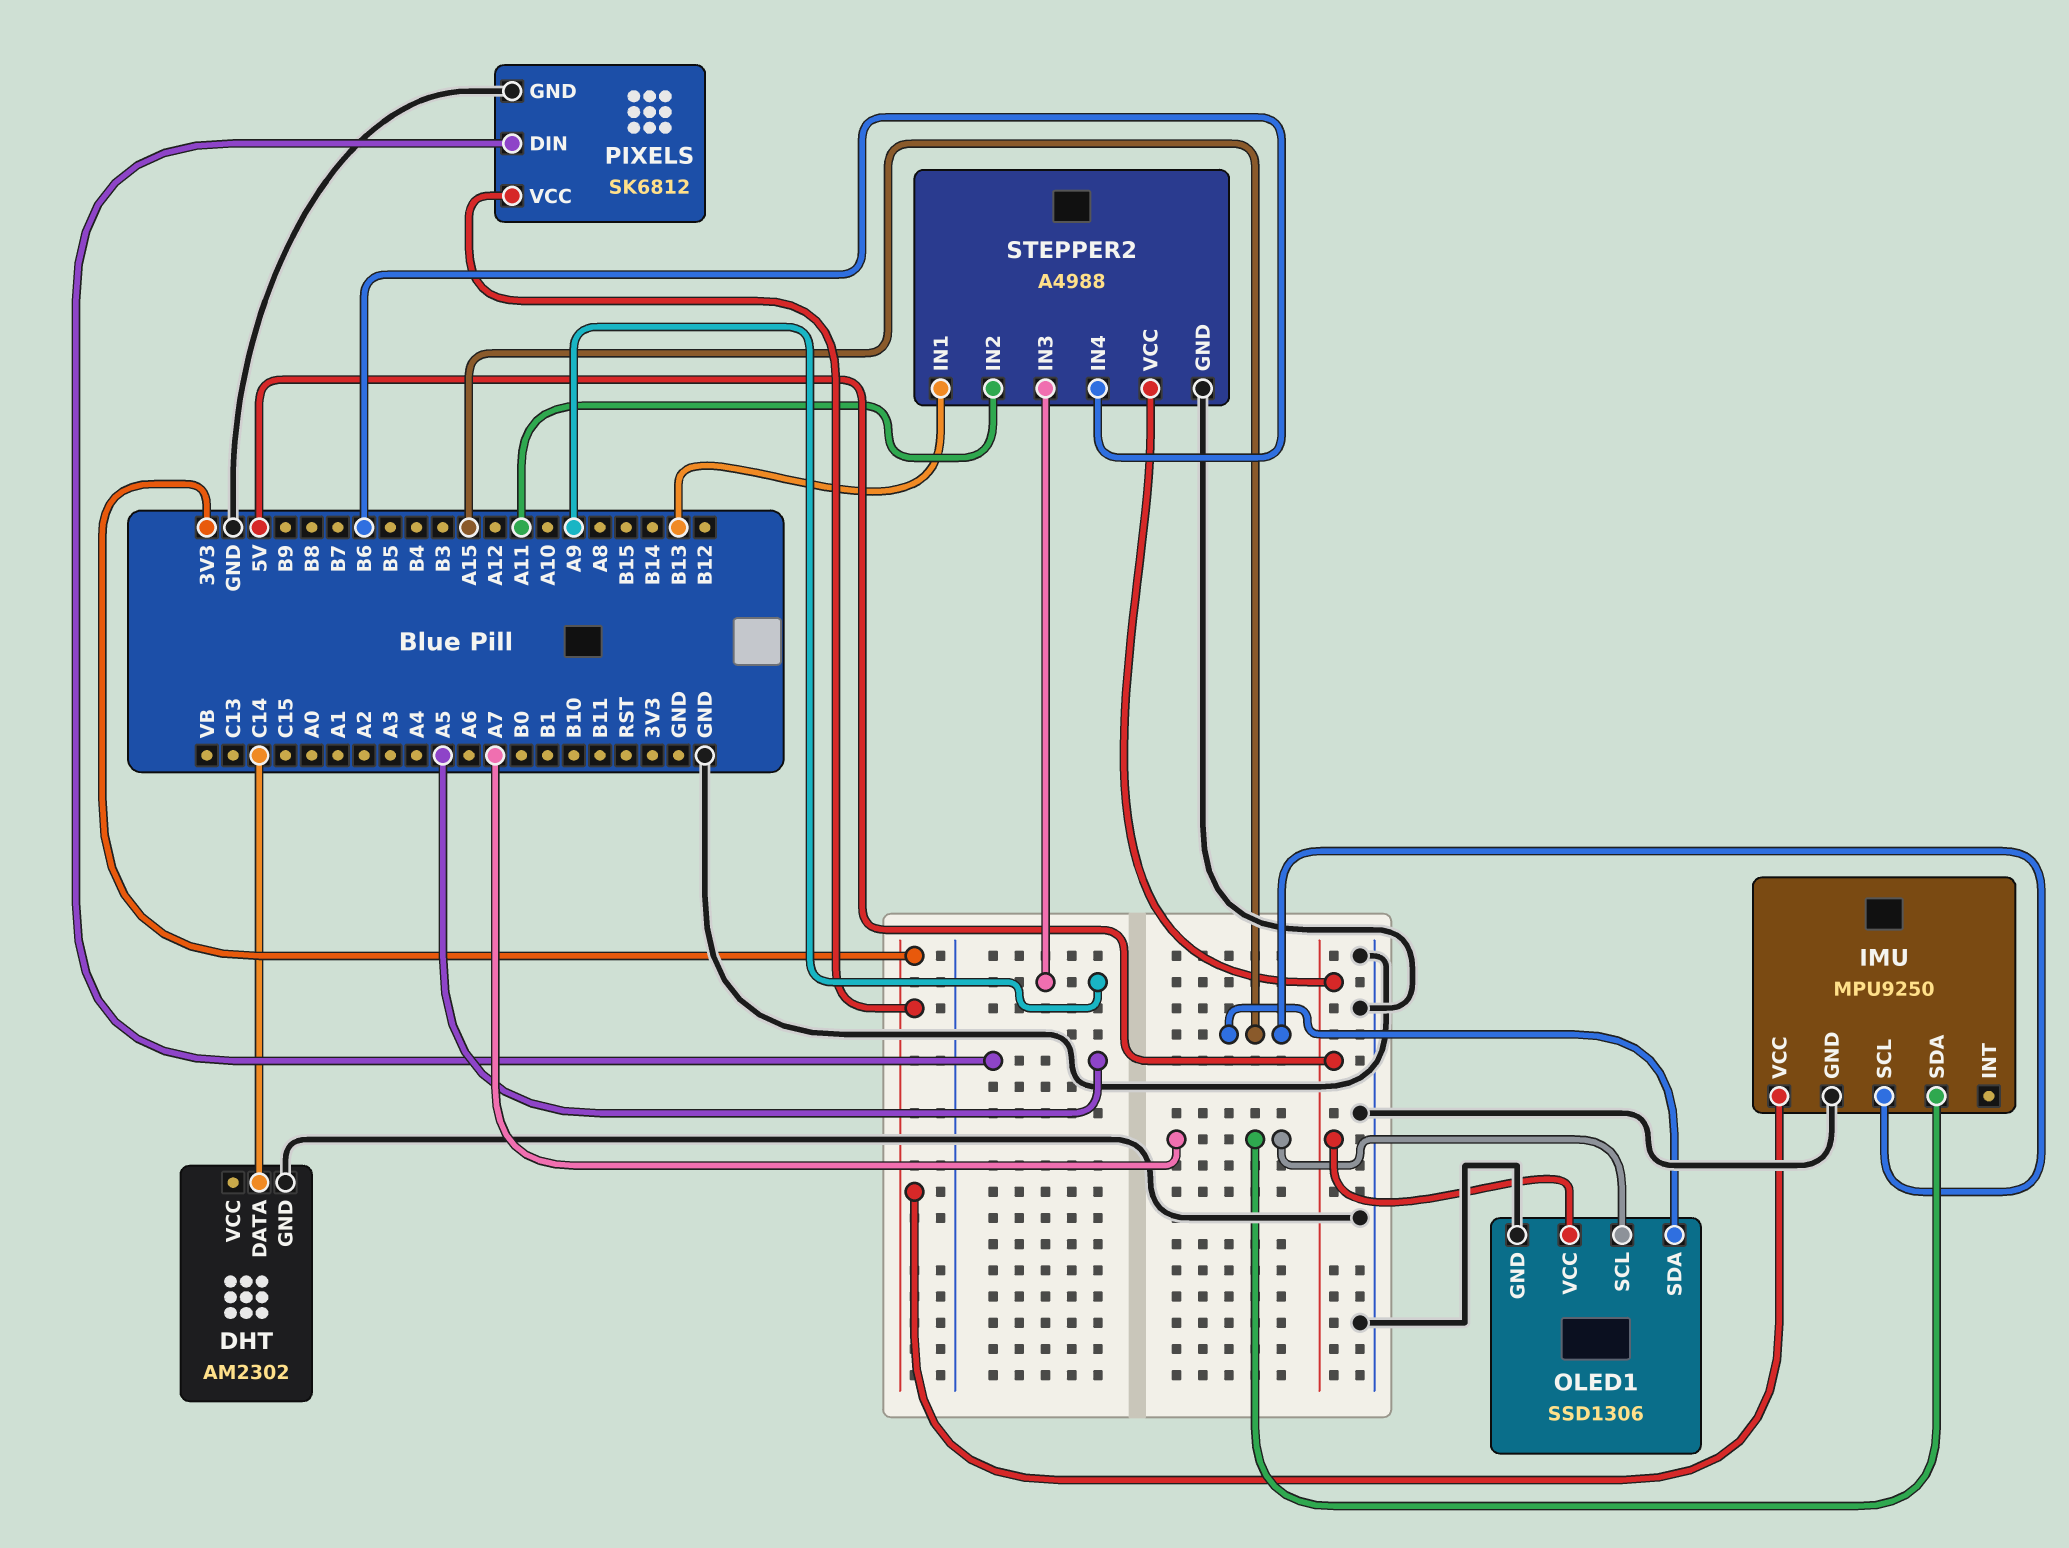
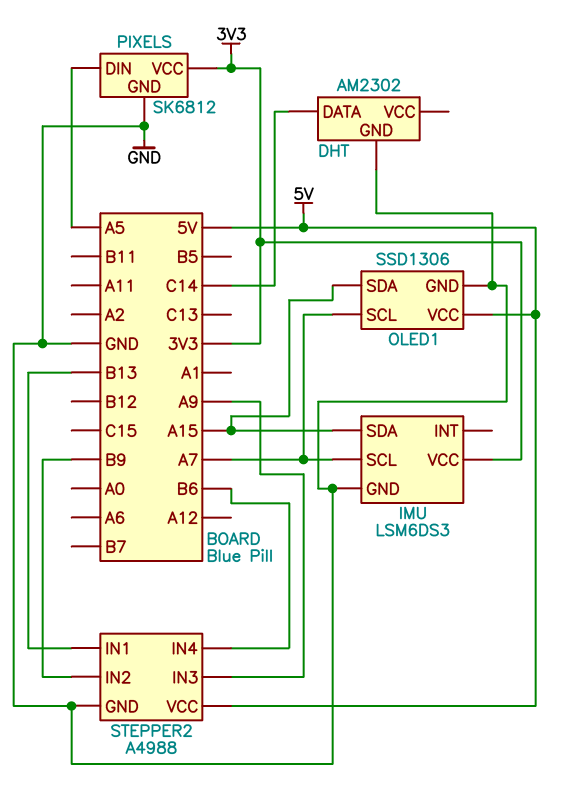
IMU: MPU9250 -> LSM6DS3
IMU pin SCL: A15 -> A7
IMU pin SDA: A7 -> A15
STEPPER2 pin IN2: A11 -> B9

